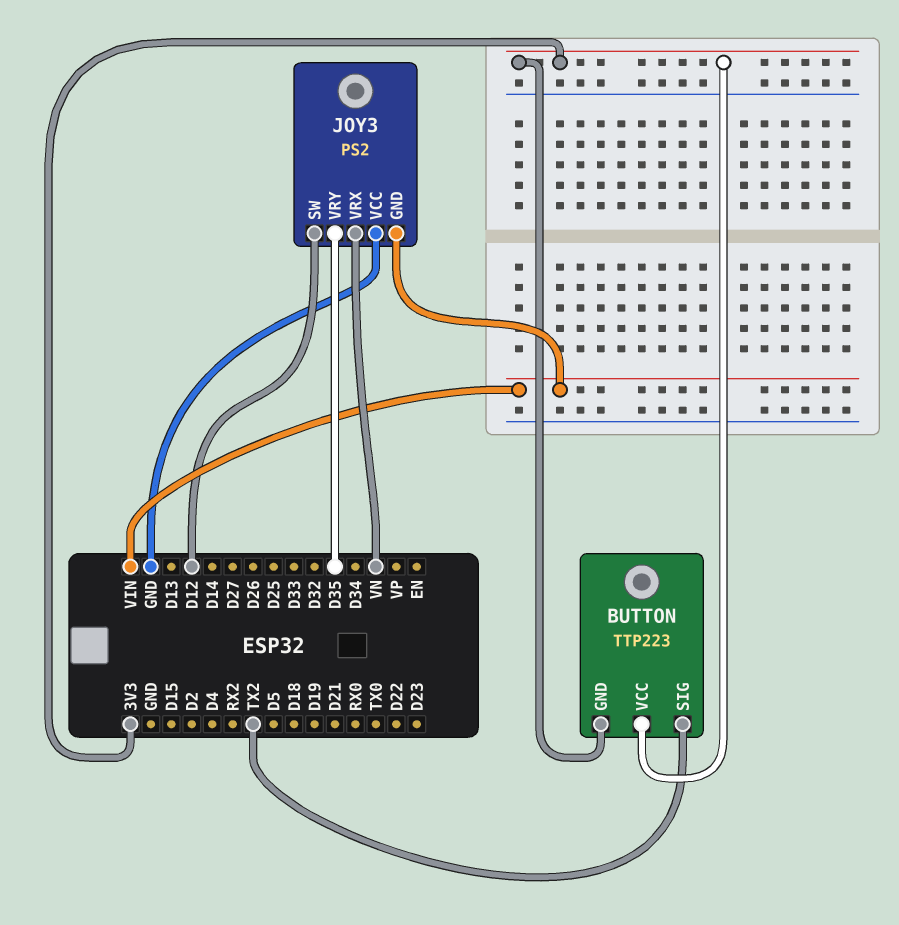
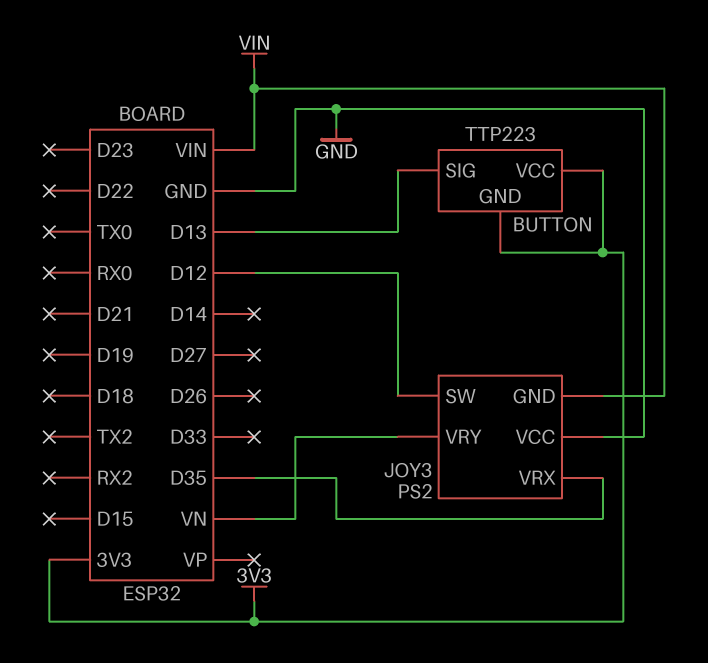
BUTTON pin SIG: TX2 -> D13
JOY3 pin VRX: VN -> D35
JOY3 pin VRY: D35 -> VN

